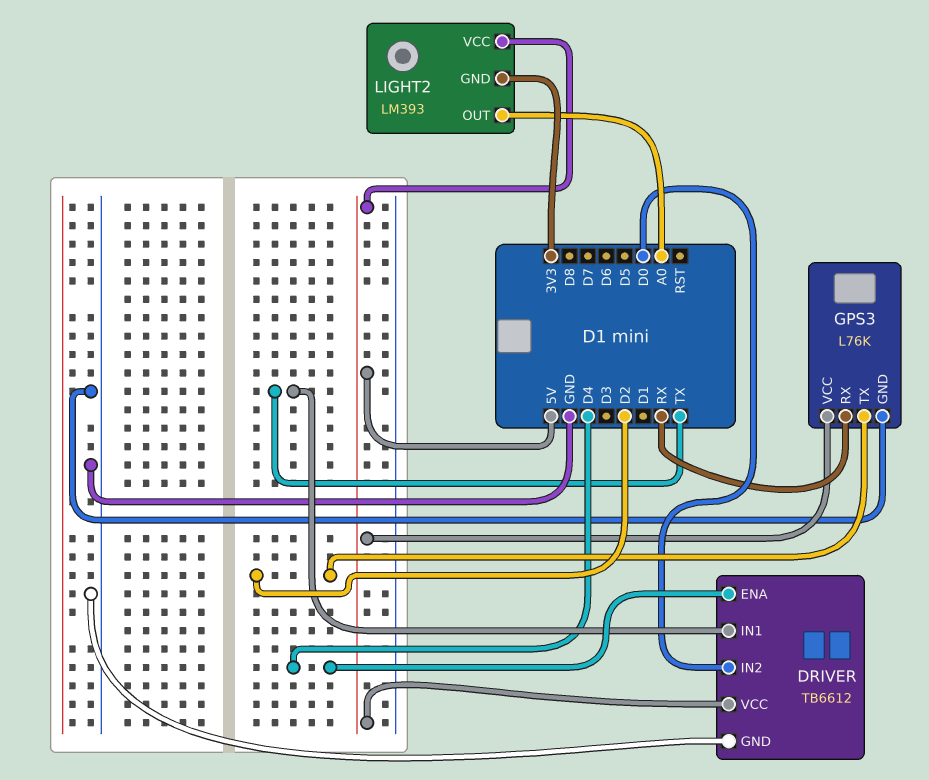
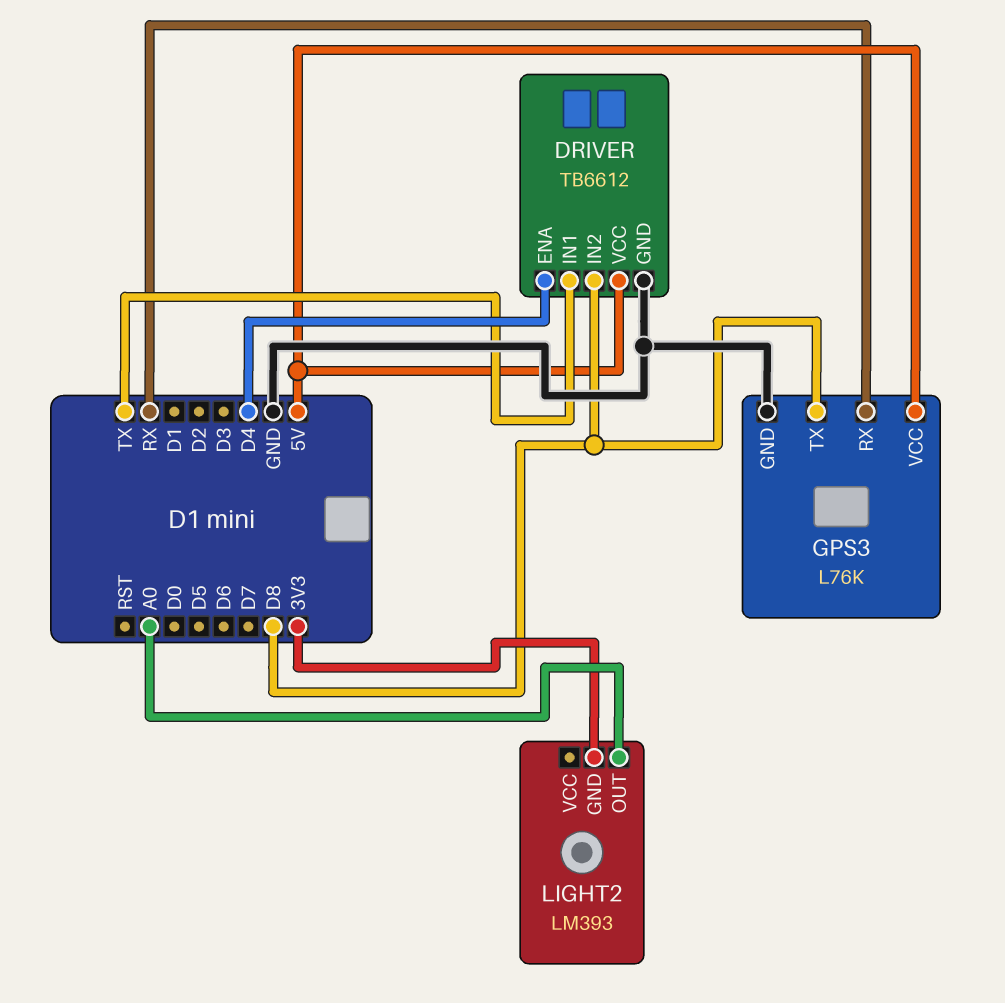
DRIVER pin IN2: D0 -> D8
GPS3 pin TX: D2 -> D8
LIGHT2 pin VCC: 5V -> none

